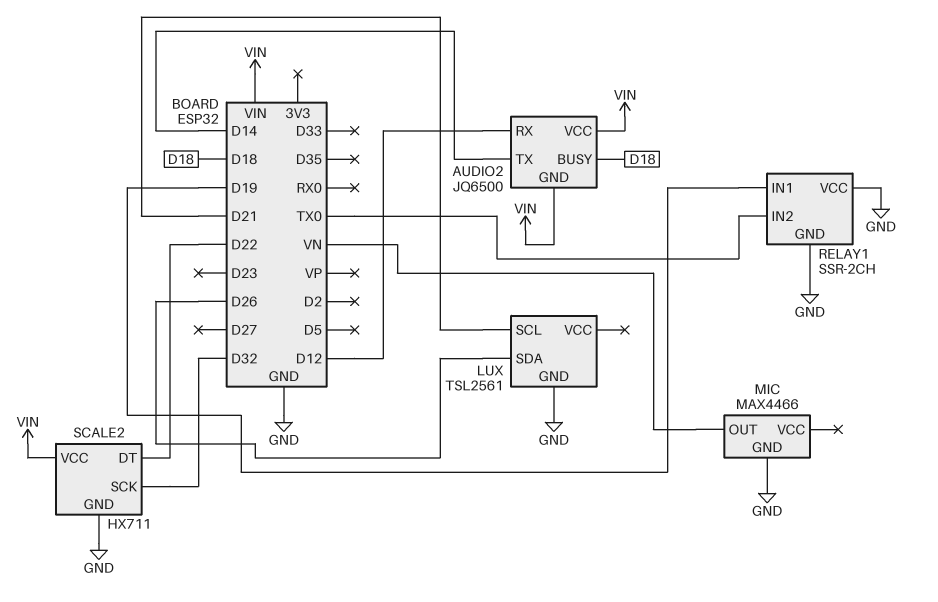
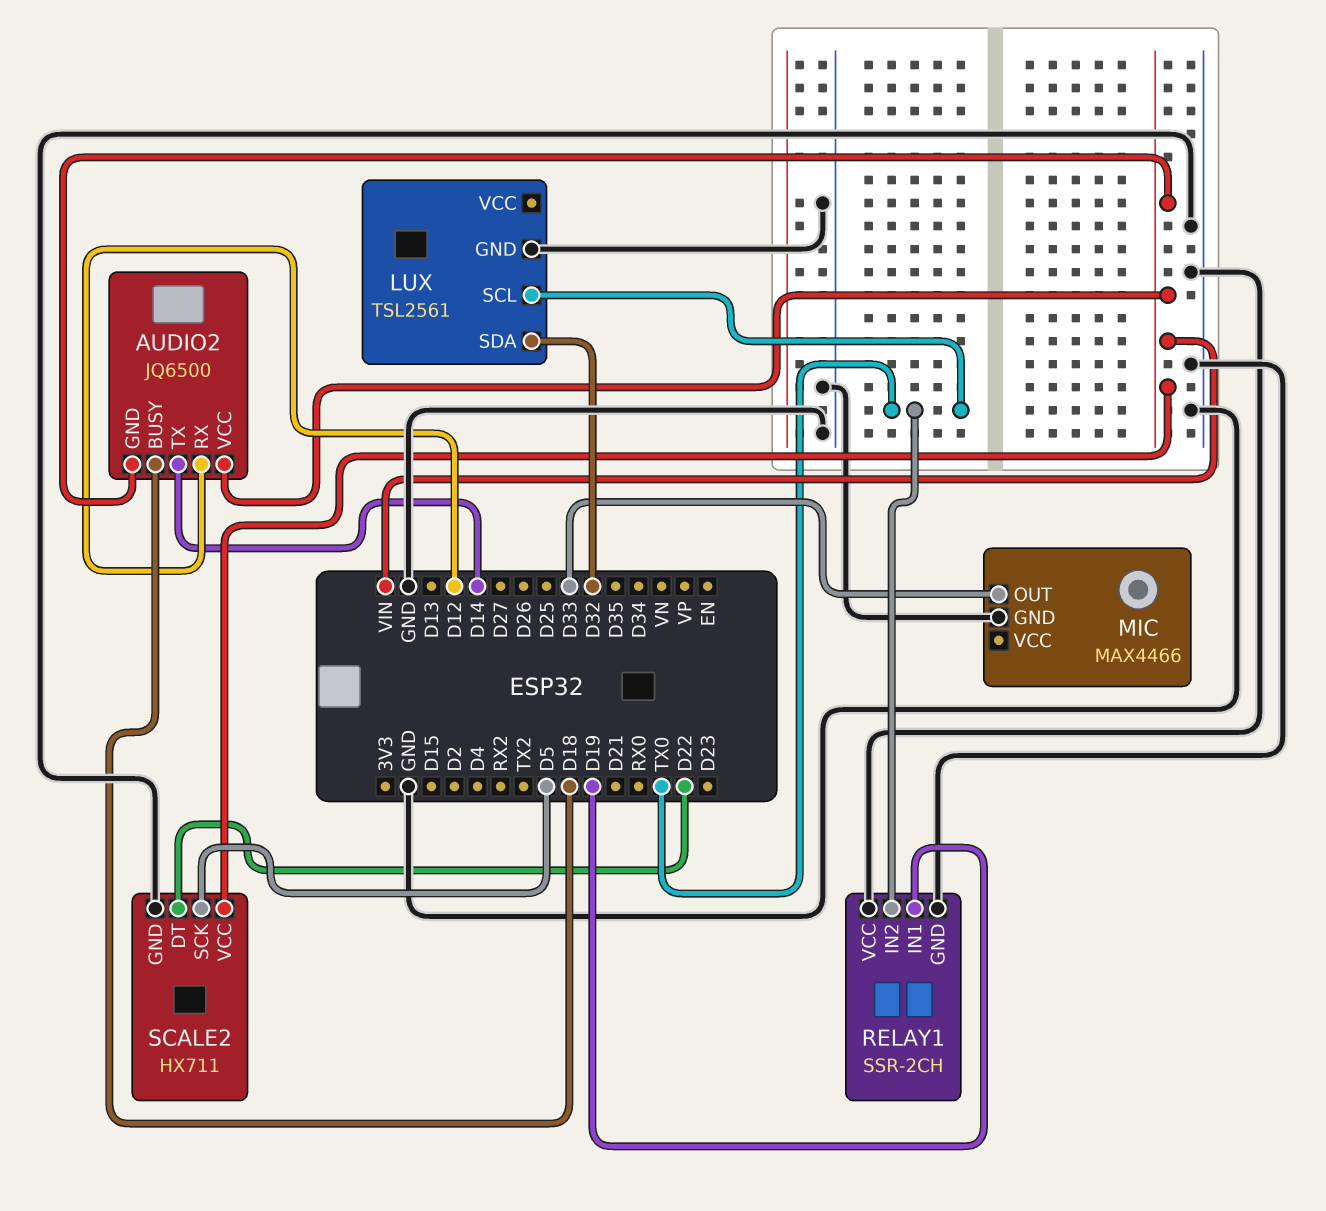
LUX pin SCL: D21 -> TX0
LUX pin SDA: D26 -> D32
MIC pin OUT: VN -> D33
SCALE2 pin SCK: D32 -> D5

